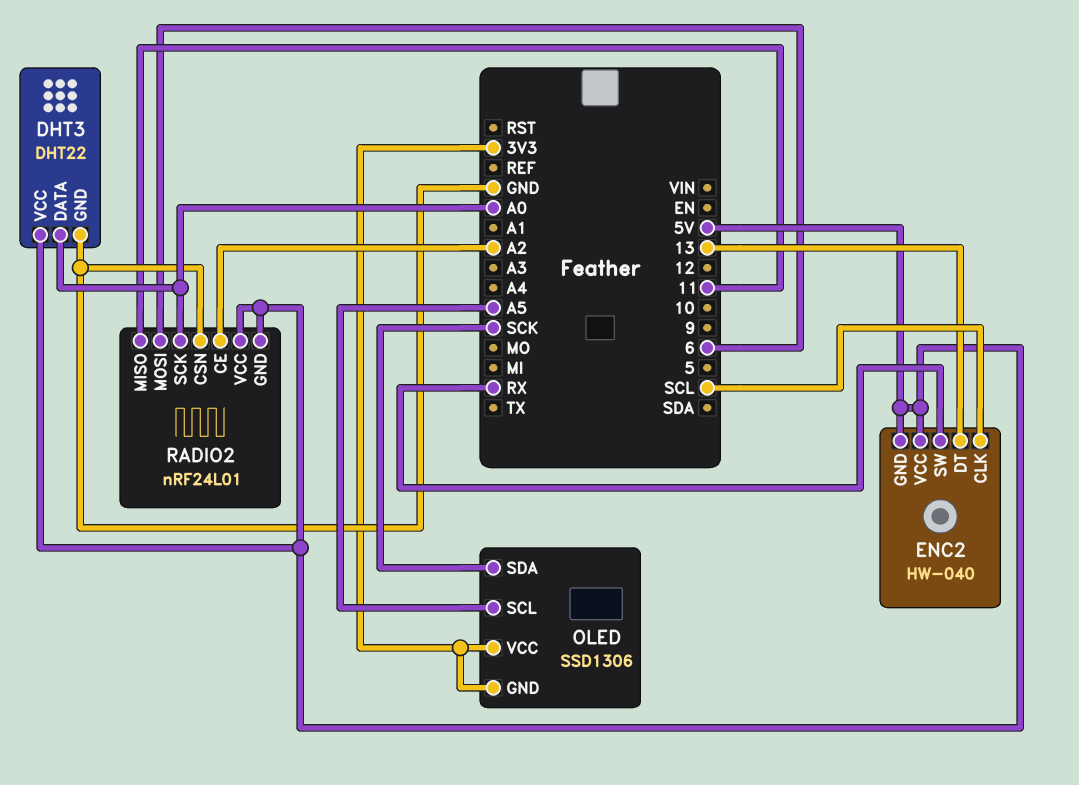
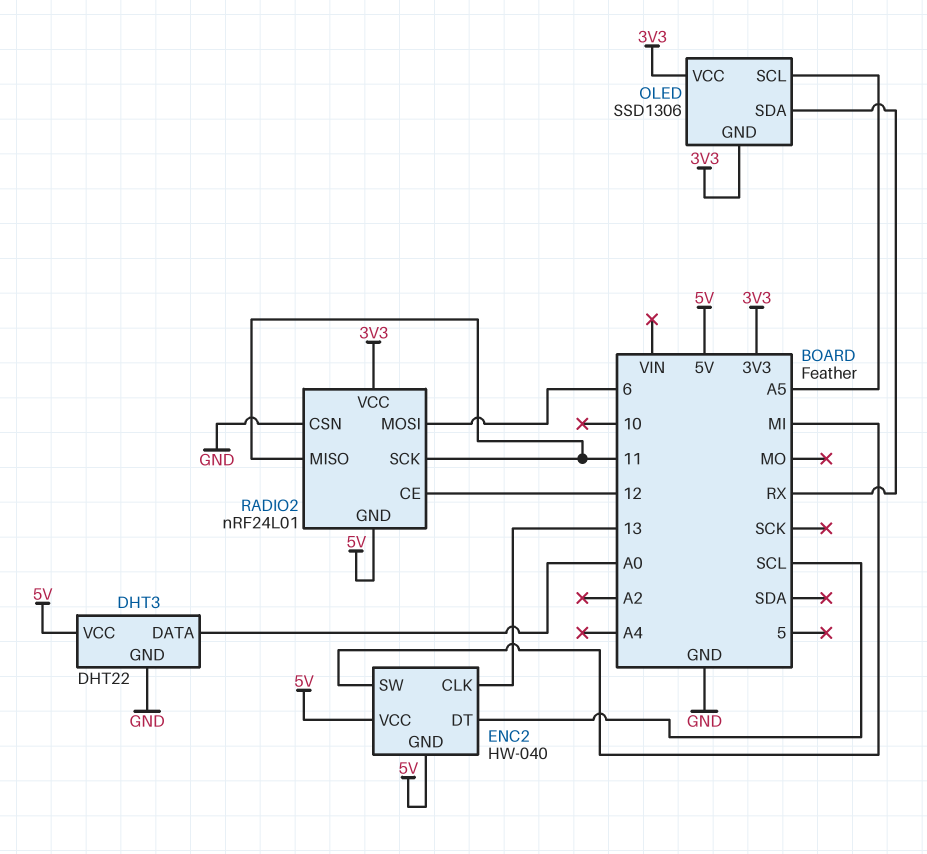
ENC2 pin CLK: SCL -> 13
ENC2 pin DT: 13 -> SCL
ENC2 pin SW: RX -> MI
OLED pin SDA: SCK -> RX
RADIO2 pin CE: A2 -> 12
RADIO2 pin SCK: A0 -> 11
RADIO2 pin VCC: 5V -> 3V3

